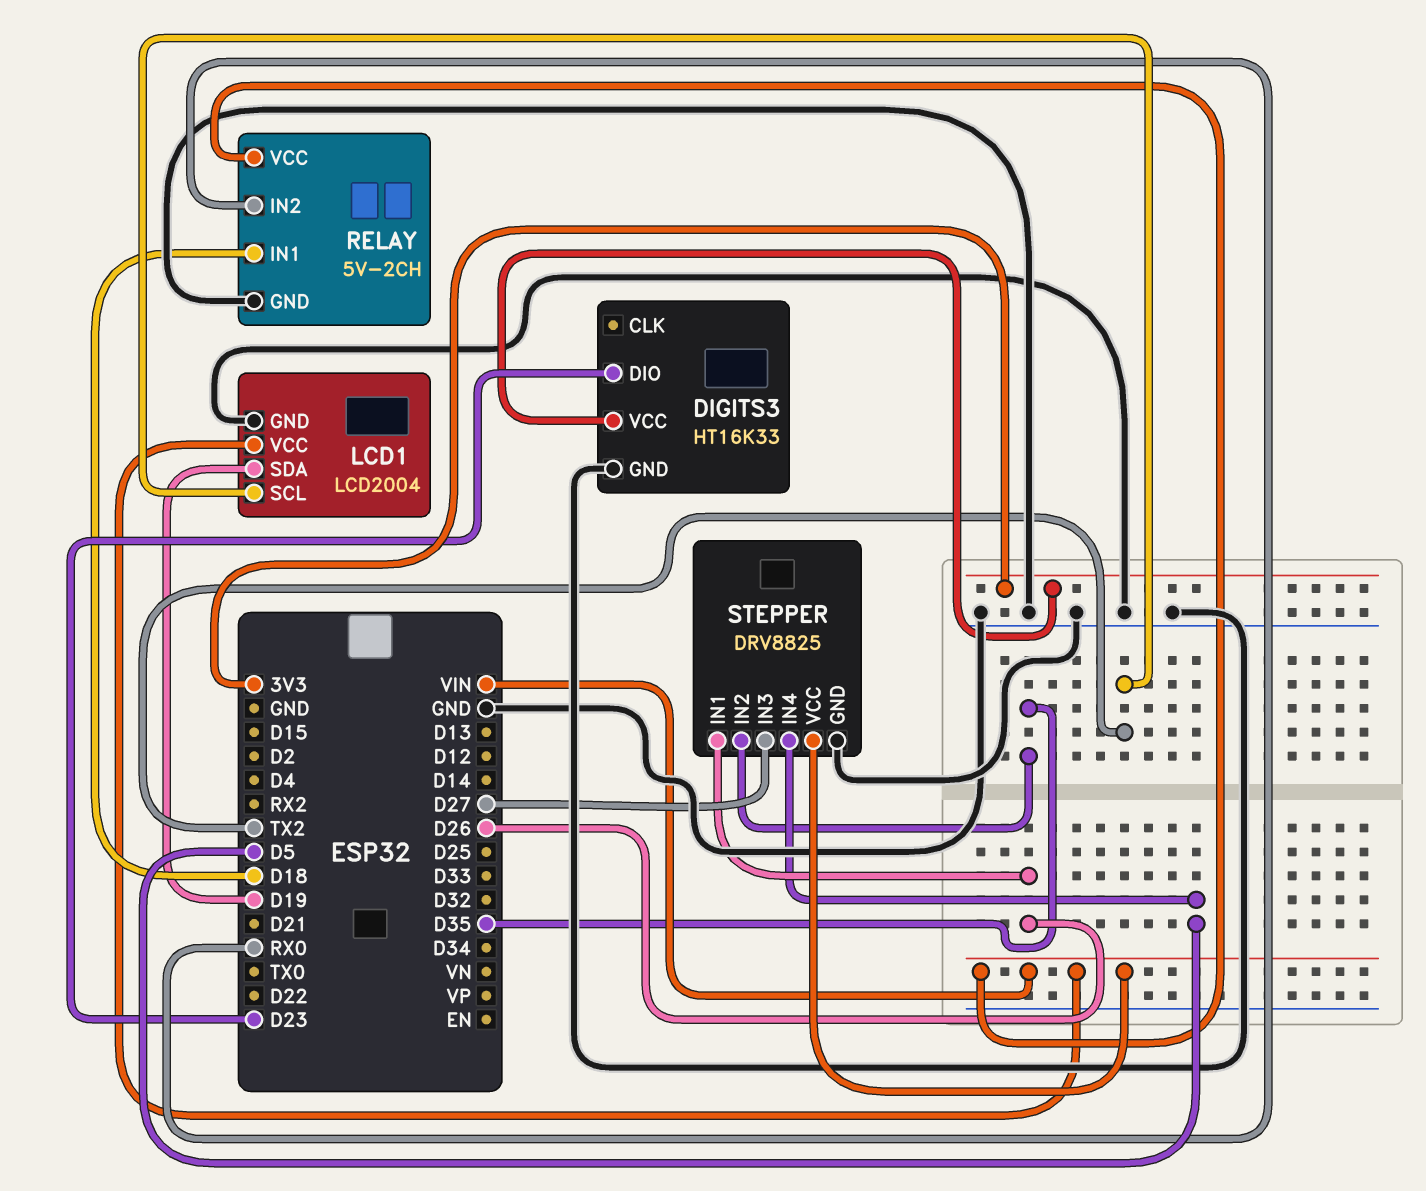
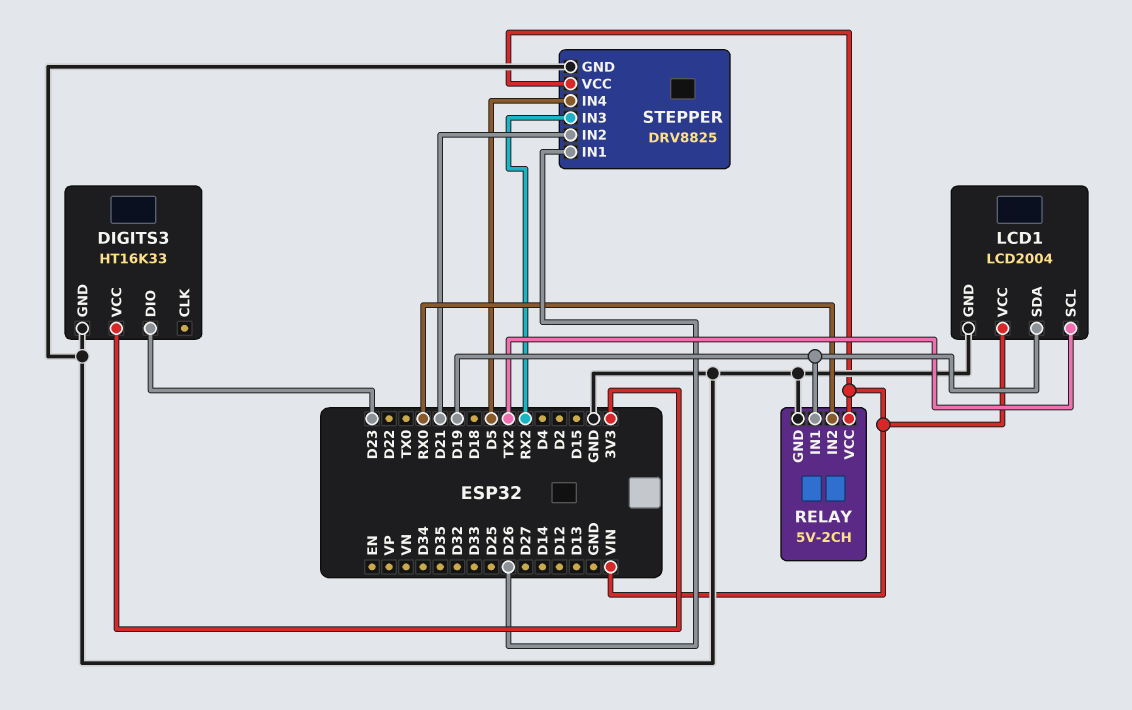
RELAY pin IN1: D18 -> D19
STEPPER pin IN2: D35 -> D21
STEPPER pin IN3: D27 -> RX2

